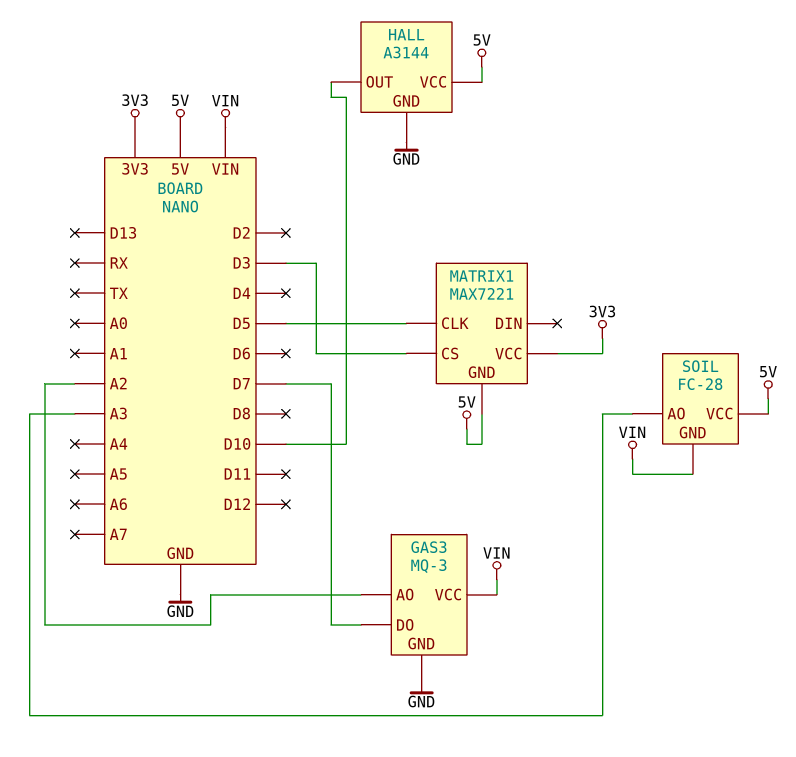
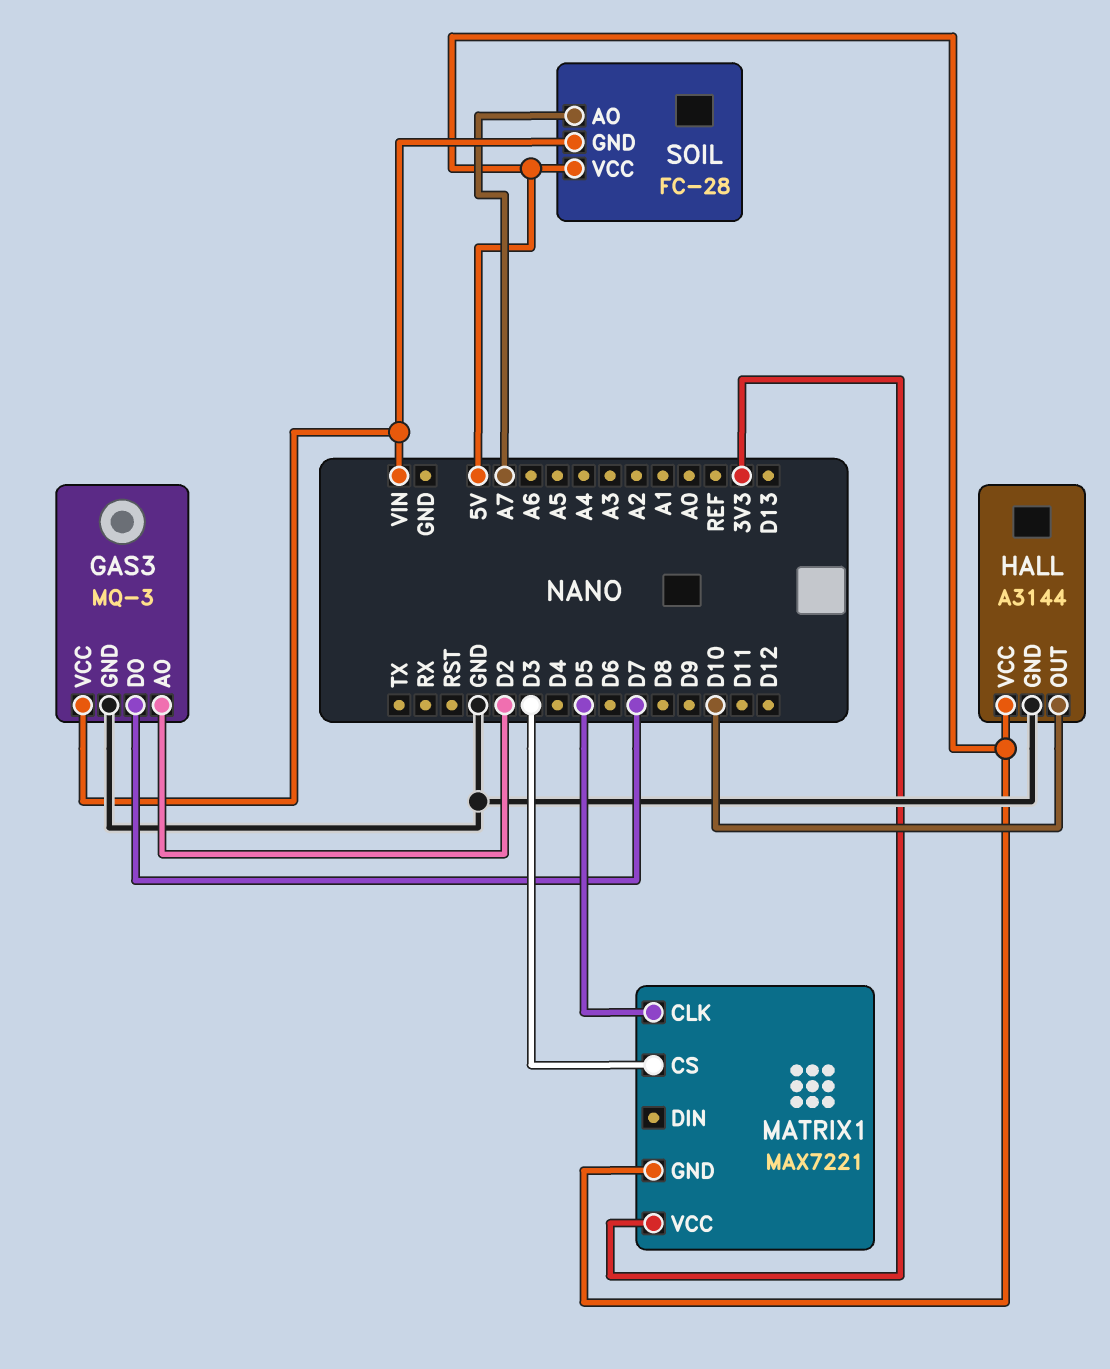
GAS3 pin AO: A2 -> D2
SOIL pin AO: A3 -> A7

